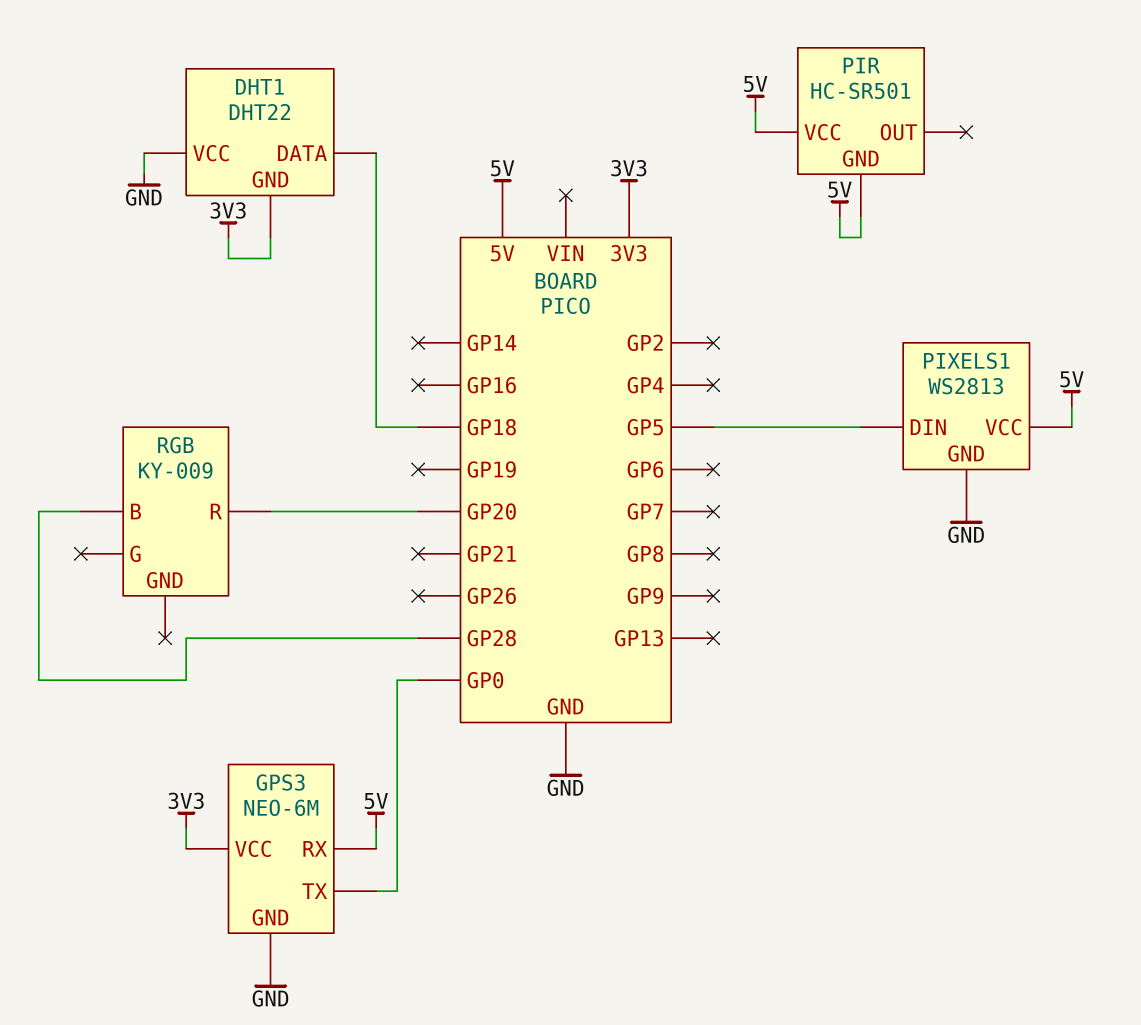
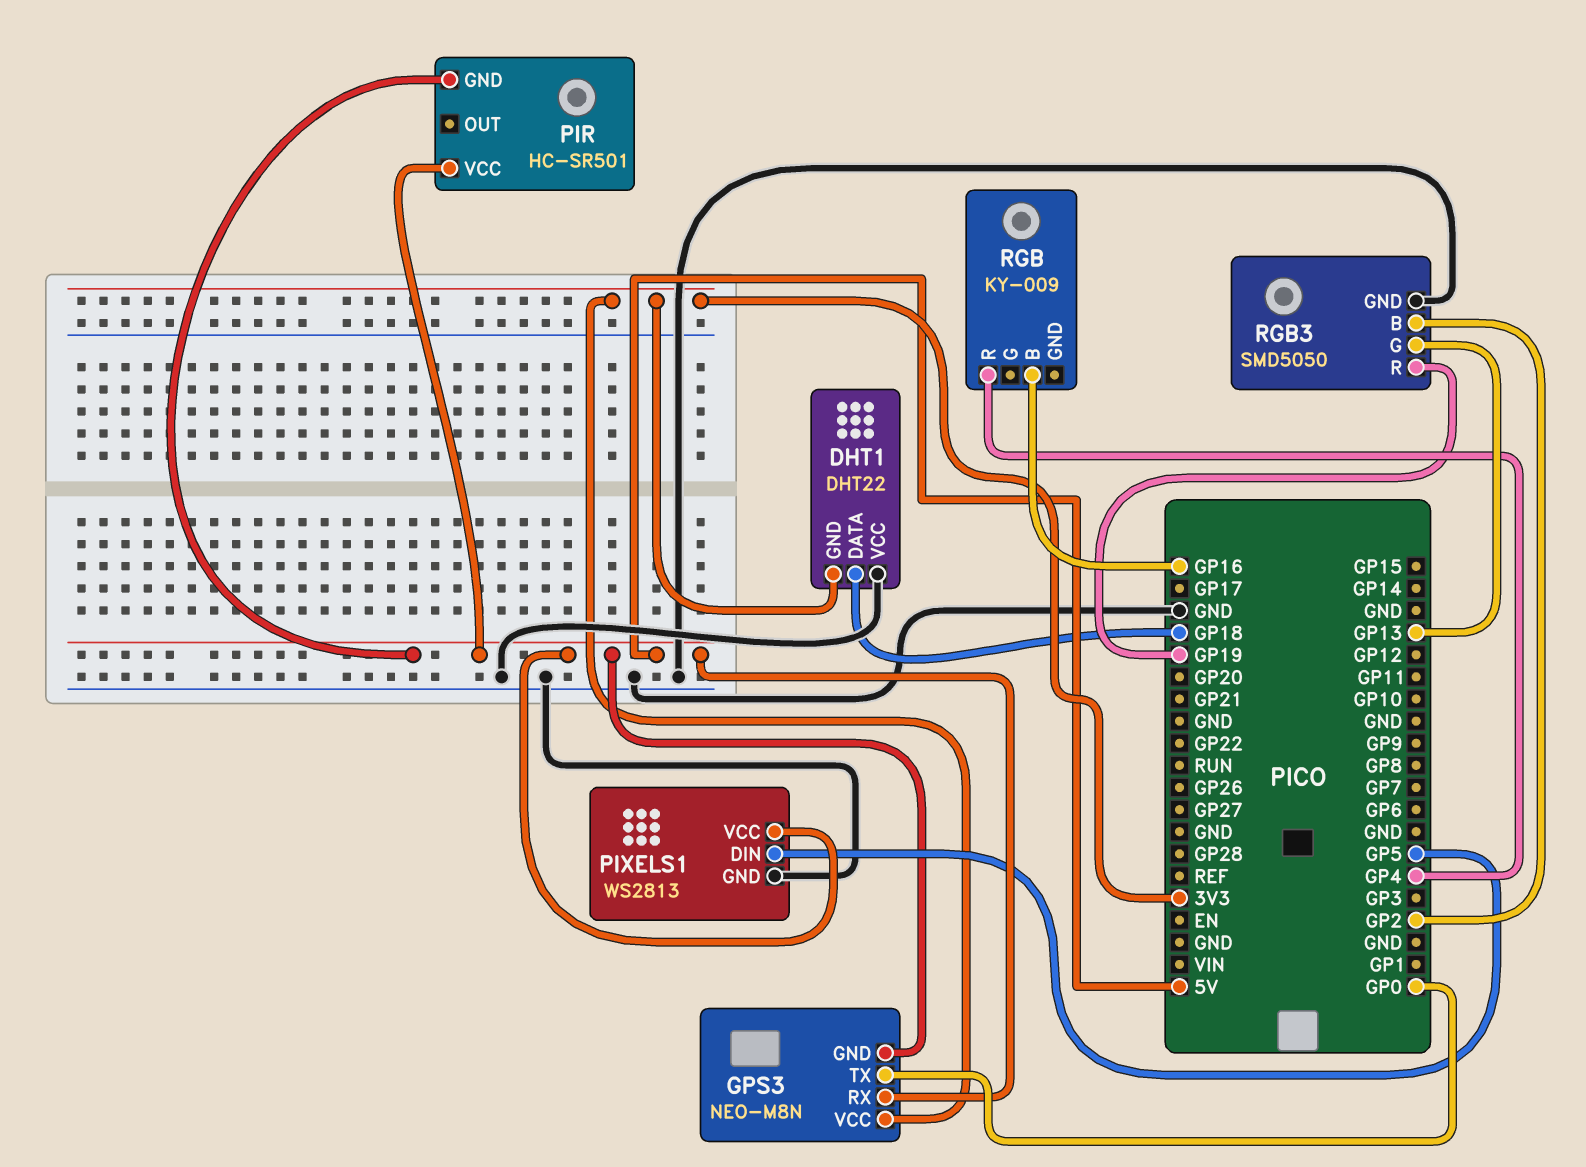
GPS3: NEO-6M -> NEO-M8N
GPS3 pin GND: GND -> 5V
RGB pin B: GP28 -> GP16
RGB pin R: GP20 -> GP4
RGB3: none -> SMD5050
RGB3 pin B: none -> GP2
RGB3 pin G: none -> GP13
RGB3 pin GND: none -> GND
RGB3 pin R: none -> GP19

